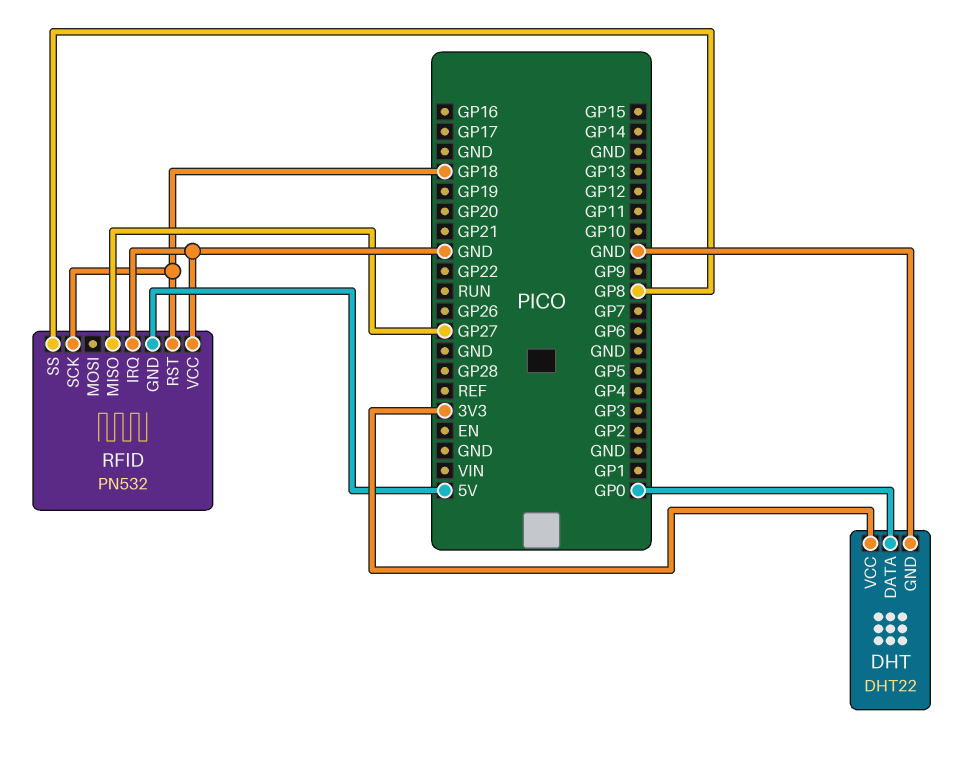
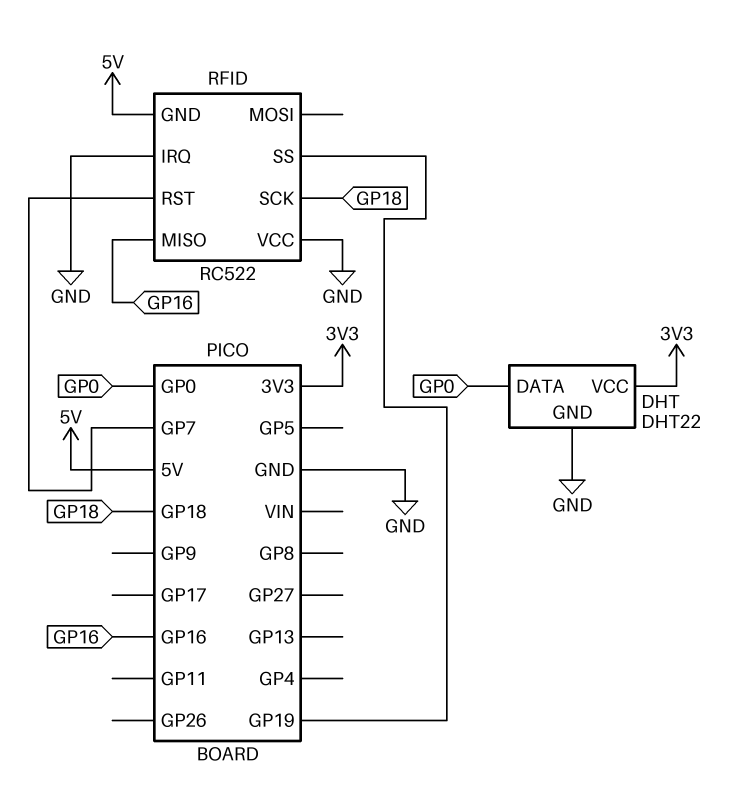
RFID: PN532 -> RC522
RFID pin MISO: GP27 -> GP16
RFID pin RST: GP18 -> GP7
RFID pin SS: GP8 -> GP19

